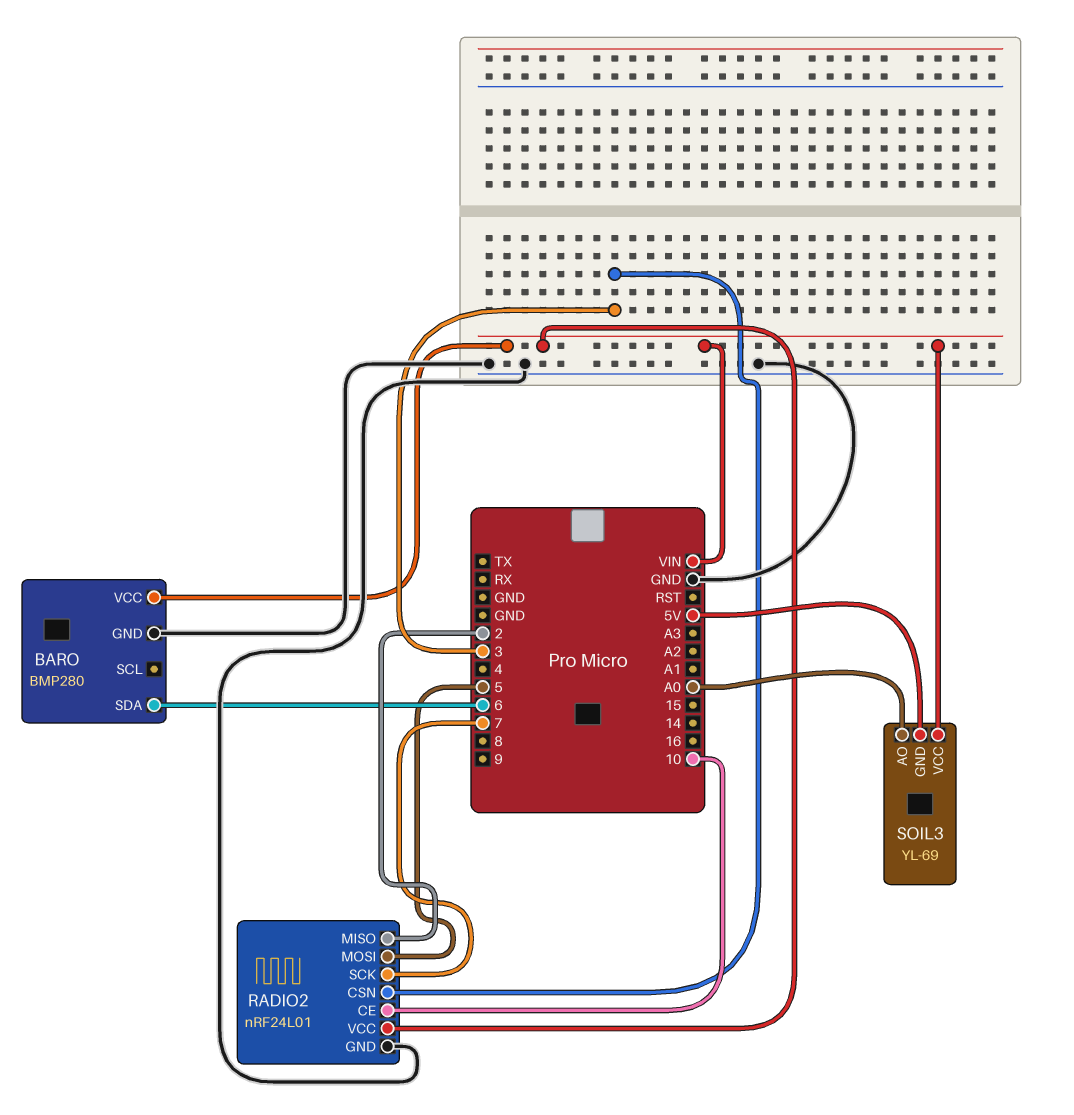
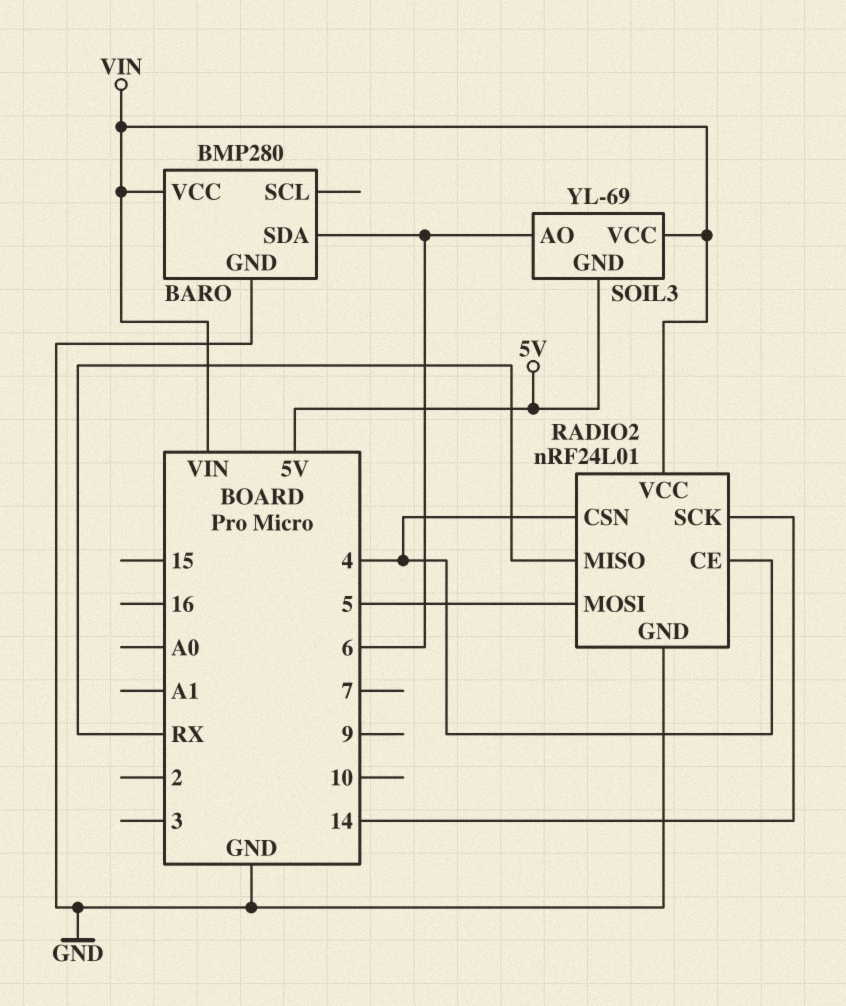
RADIO2 pin CE: 10 -> 4
RADIO2 pin CSN: 3 -> 4
RADIO2 pin MISO: 2 -> RX
RADIO2 pin SCK: 7 -> 14
SOIL3 pin AO: A0 -> 6

